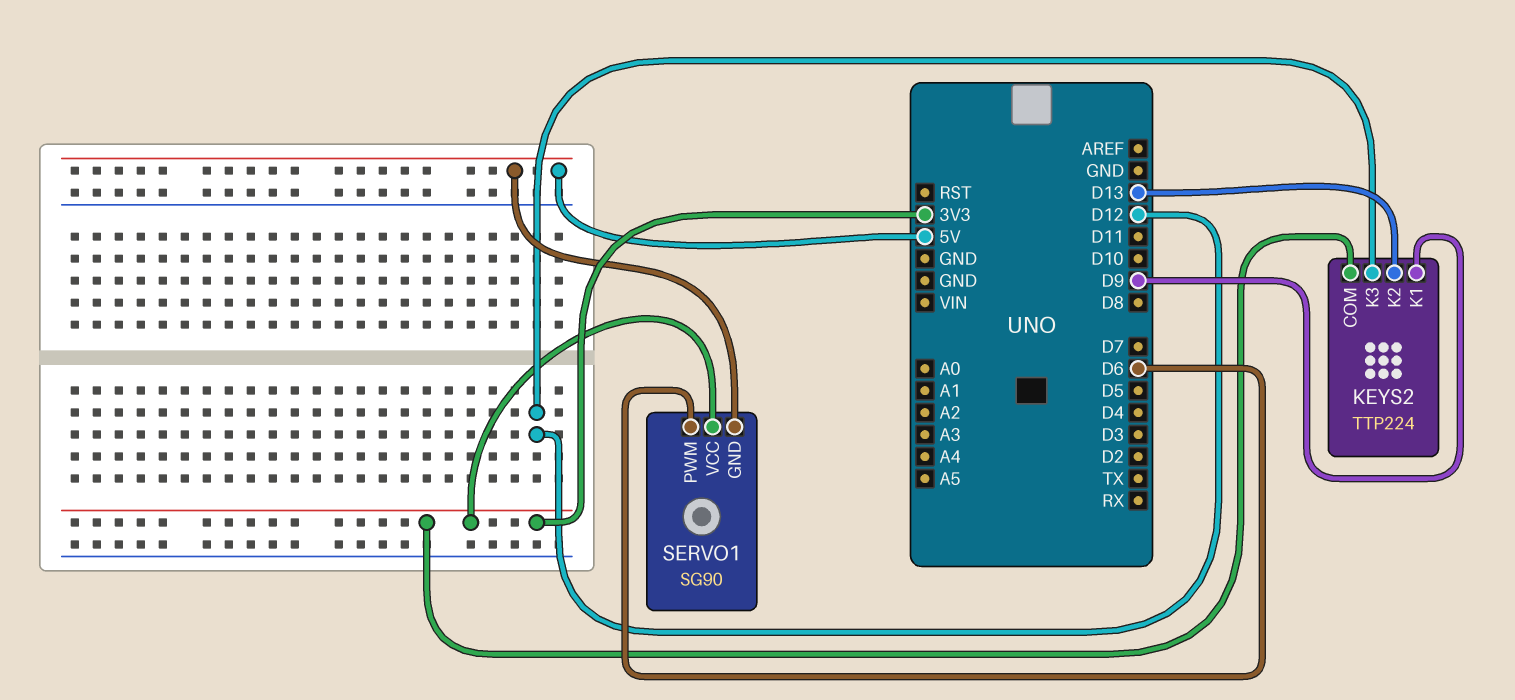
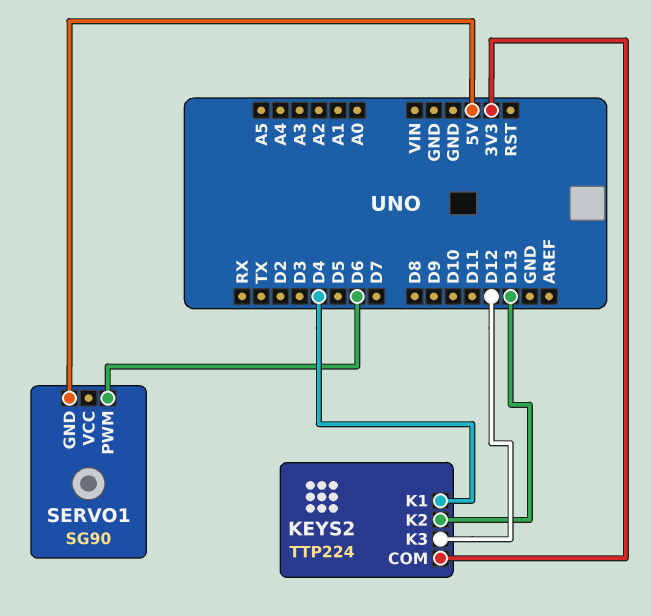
KEYS2 pin K1: D9 -> D4
SERVO1 pin VCC: 3V3 -> none

